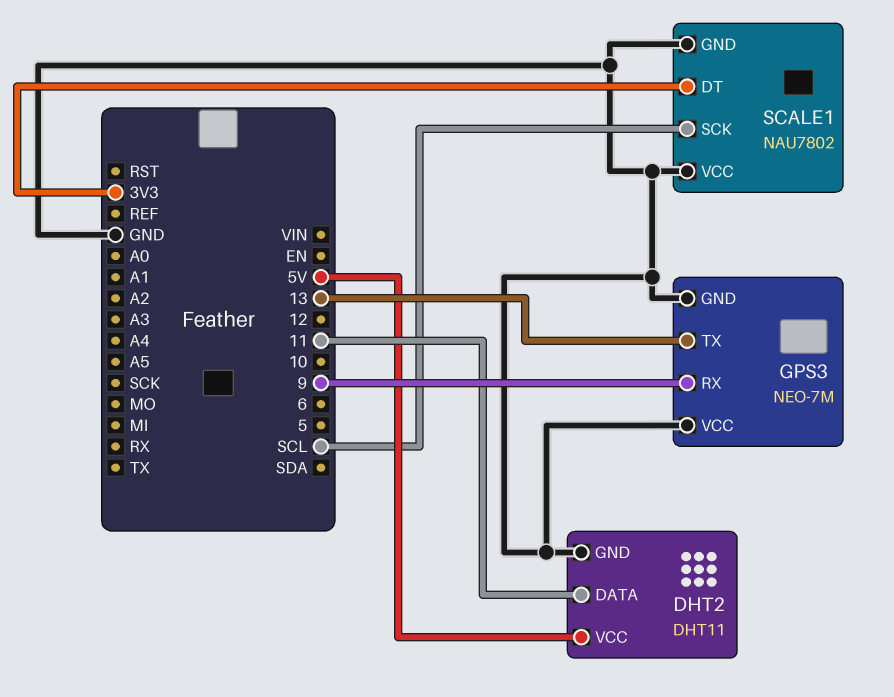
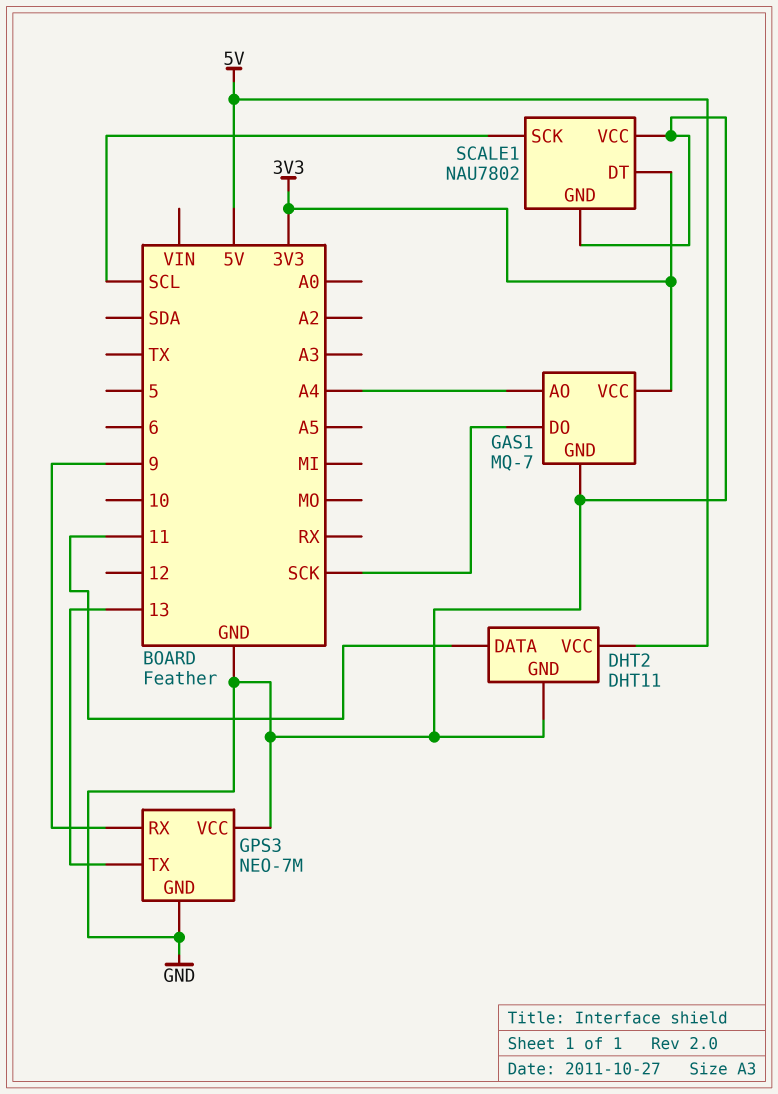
GAS1: none -> MQ-7
GAS1 pin AO: none -> A4
GAS1 pin DO: none -> SCK
GAS1 pin GND: none -> GND
GAS1 pin VCC: none -> 3V3

